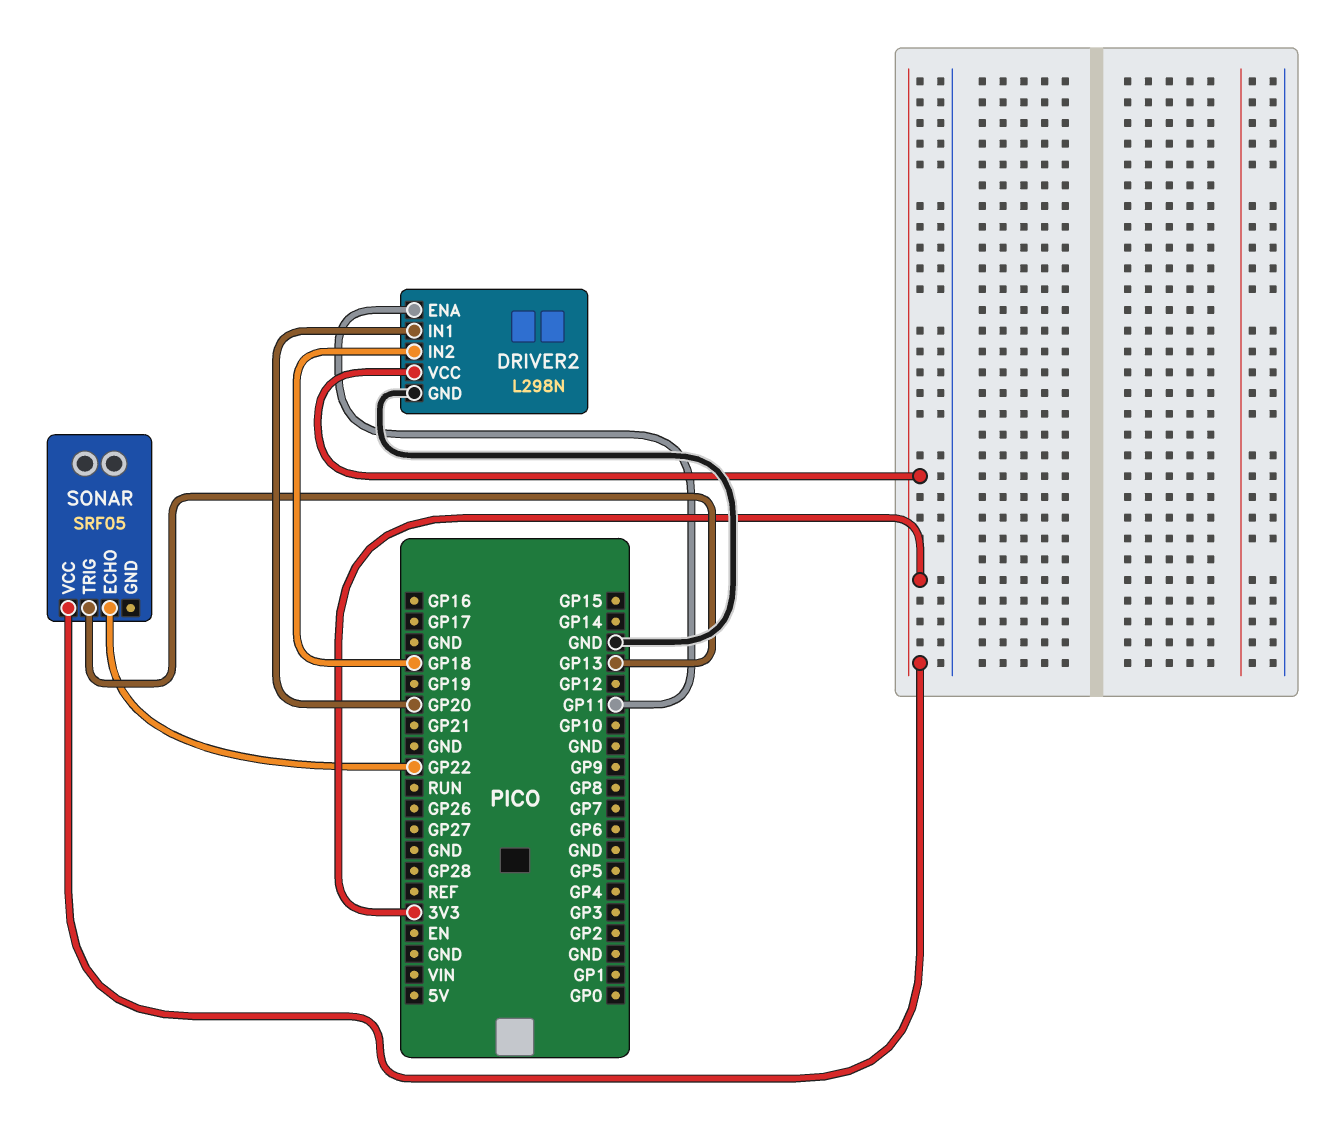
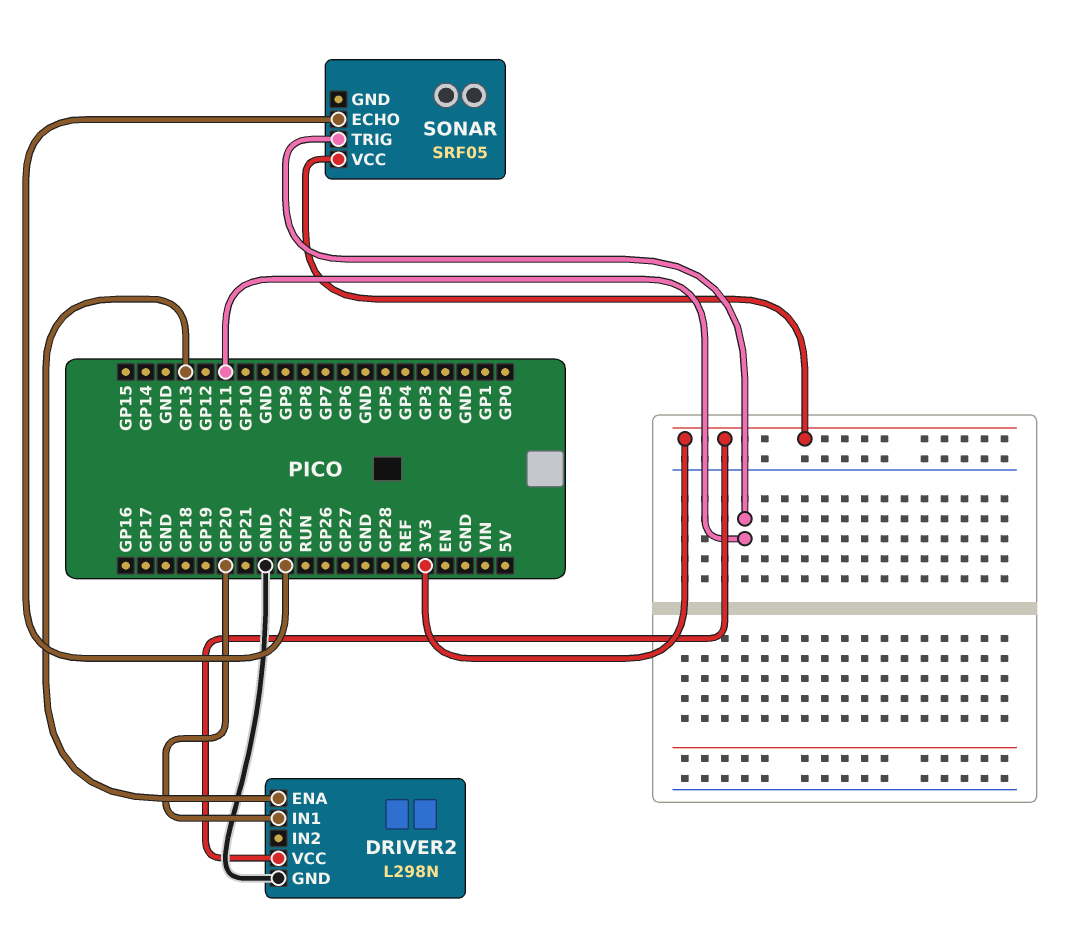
DRIVER2 pin ENA: GP11 -> GP13
DRIVER2 pin IN2: GP18 -> none
SONAR pin TRIG: GP13 -> GP11

